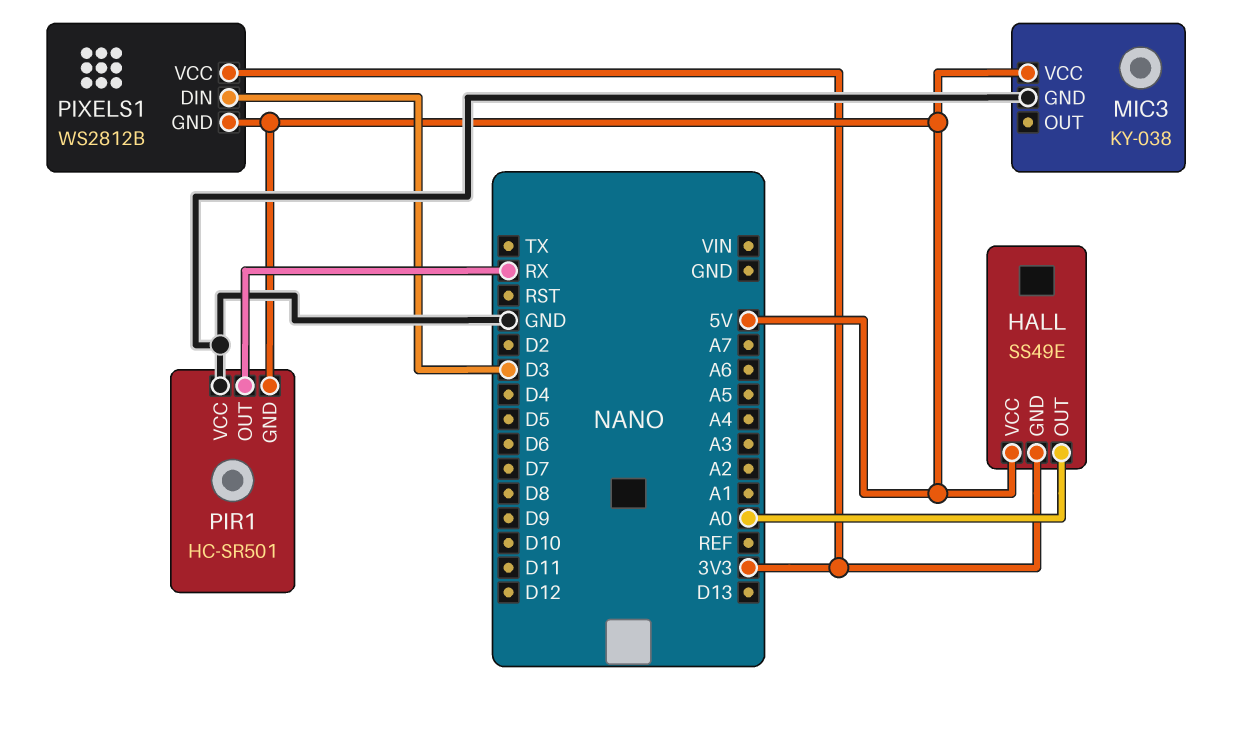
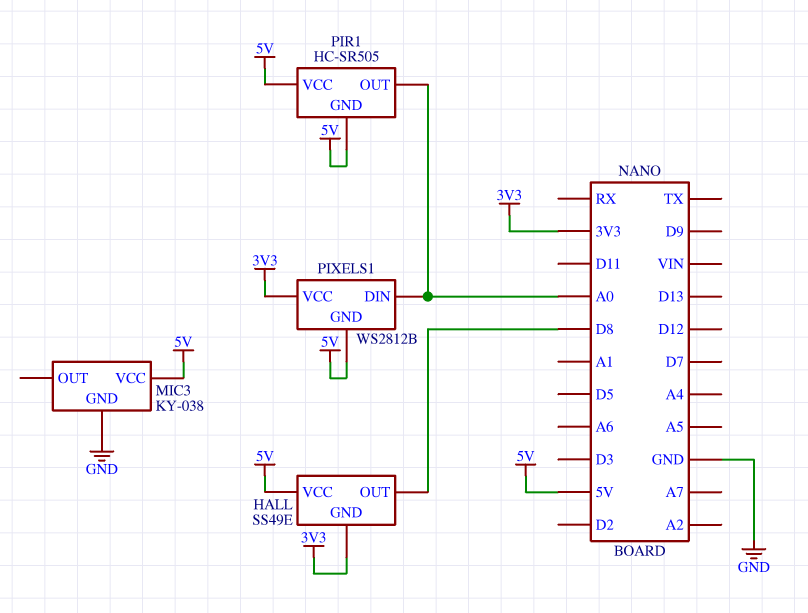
HALL pin OUT: A0 -> D8
PIR1: HC-SR501 -> HC-SR505
PIR1 pin OUT: RX -> A0
PIR1 pin VCC: GND -> 5V
PIXELS1 pin DIN: D3 -> A0

